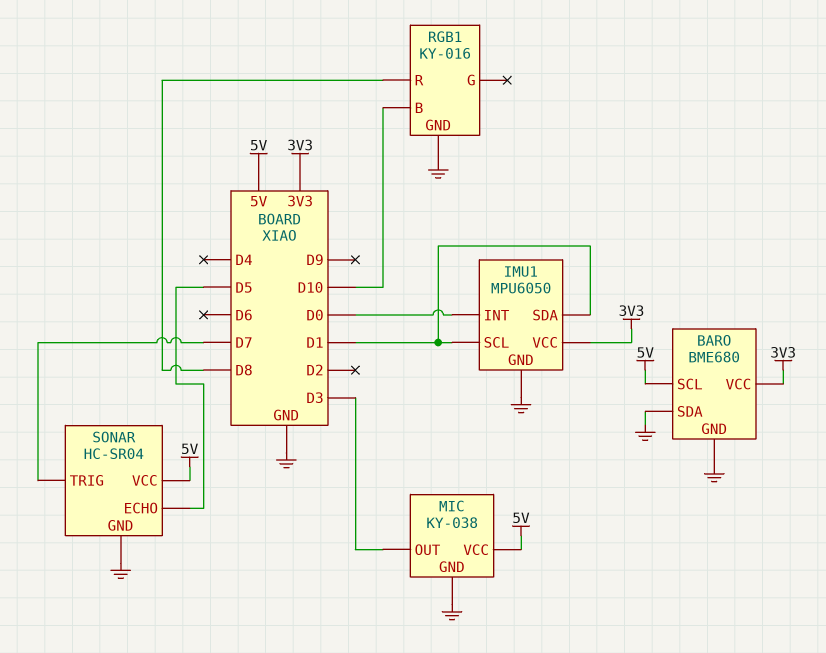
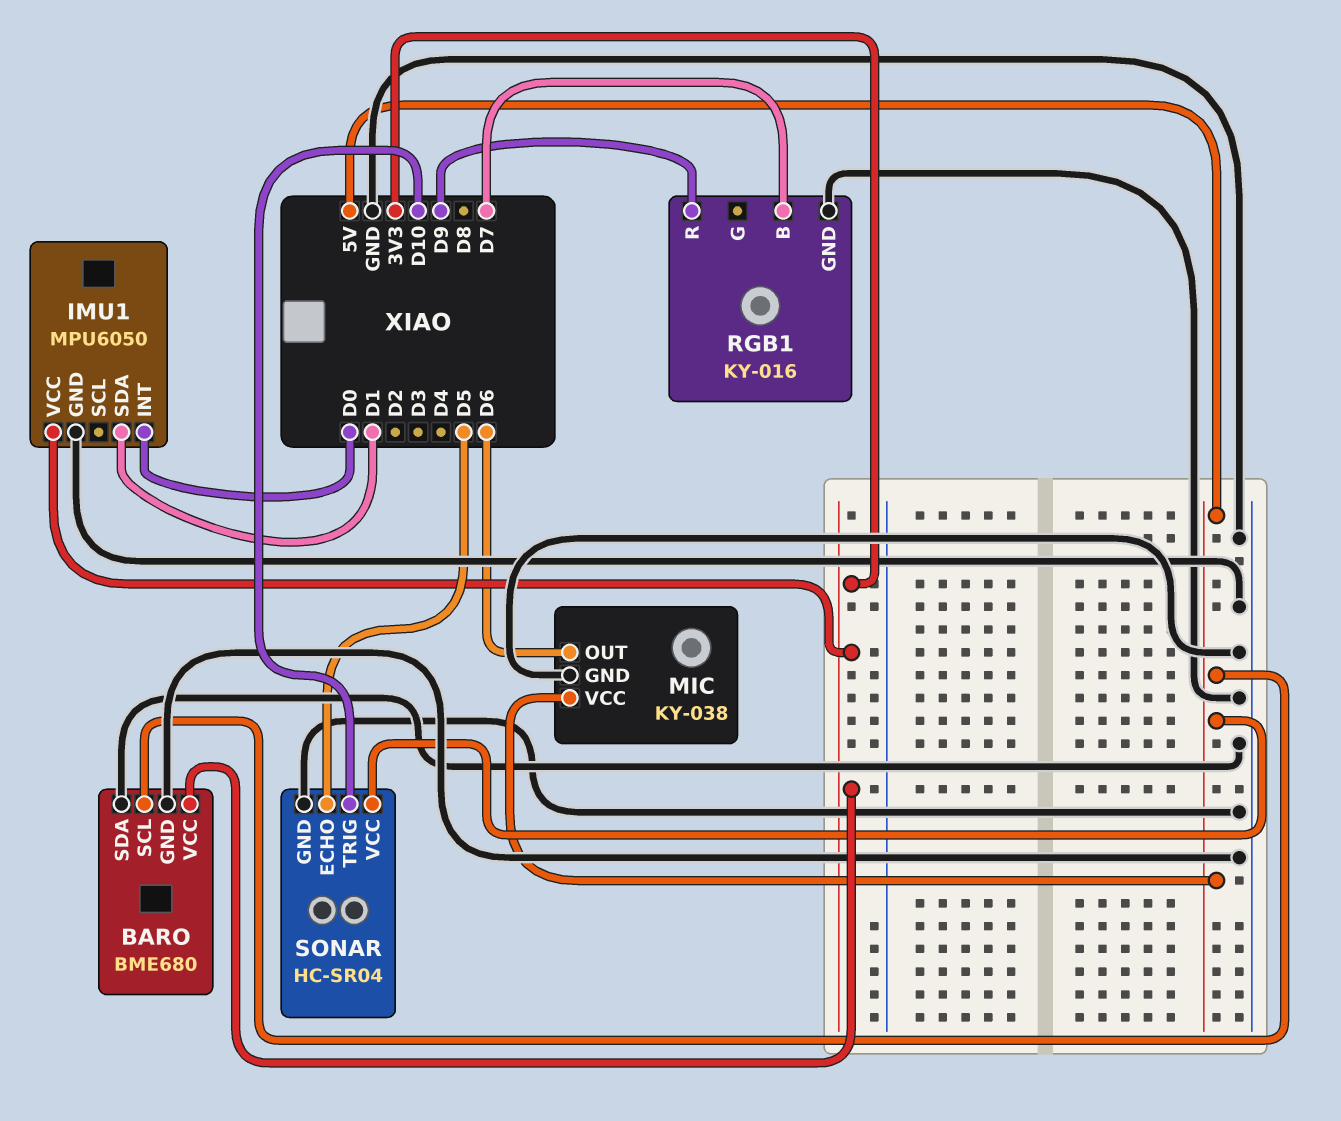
IMU1 pin SCL: D1 -> none
MIC pin OUT: D3 -> D6
RGB1 pin B: D10 -> D7
RGB1 pin R: D8 -> D9
SONAR pin TRIG: D7 -> D10

